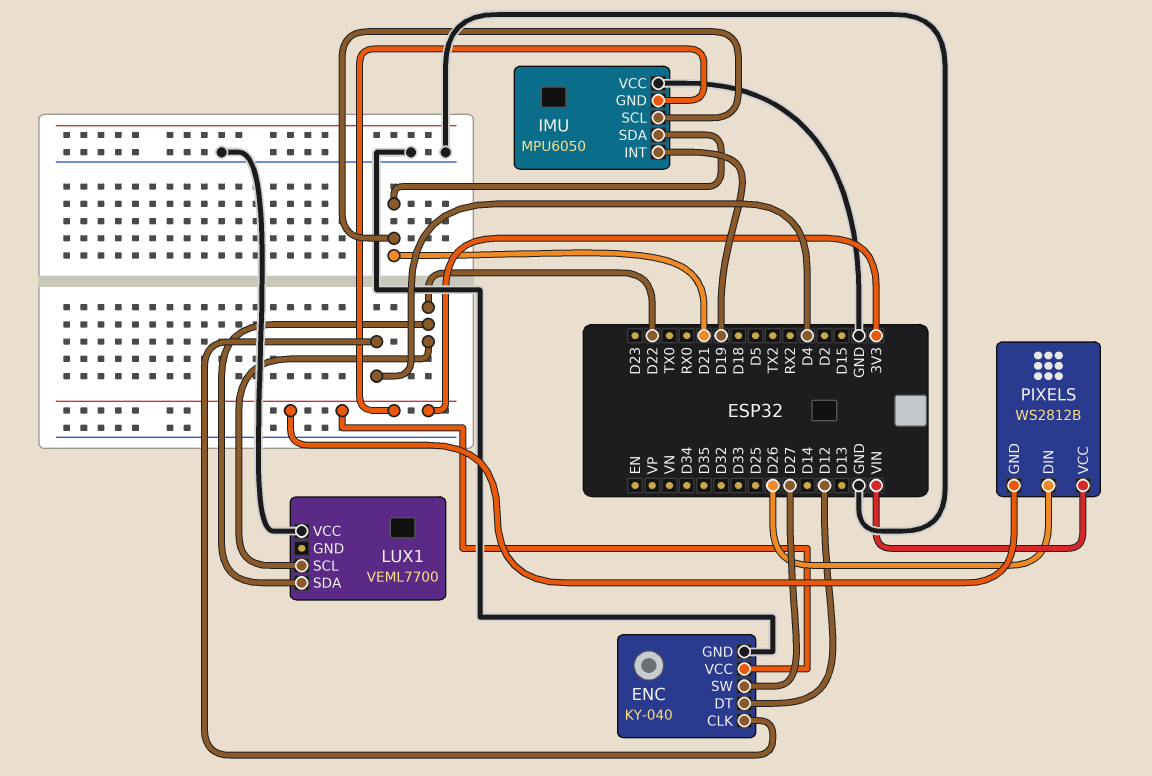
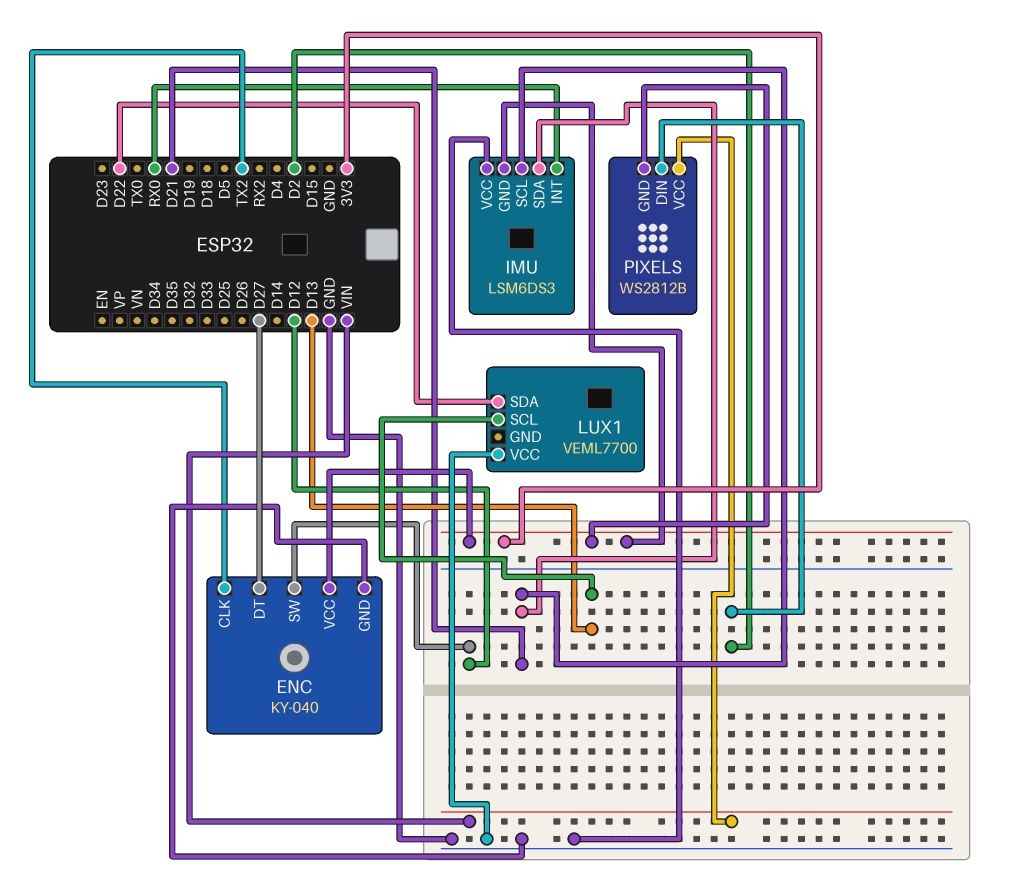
ENC pin CLK: D4 -> TX2
ENC pin DT: D12 -> D27
ENC pin SW: D27 -> D12
IMU: MPU6050 -> LSM6DS3
IMU pin INT: D19 -> RX0
LUX1 pin SCL: D22 -> D13
PIXELS pin DIN: D26 -> D2

